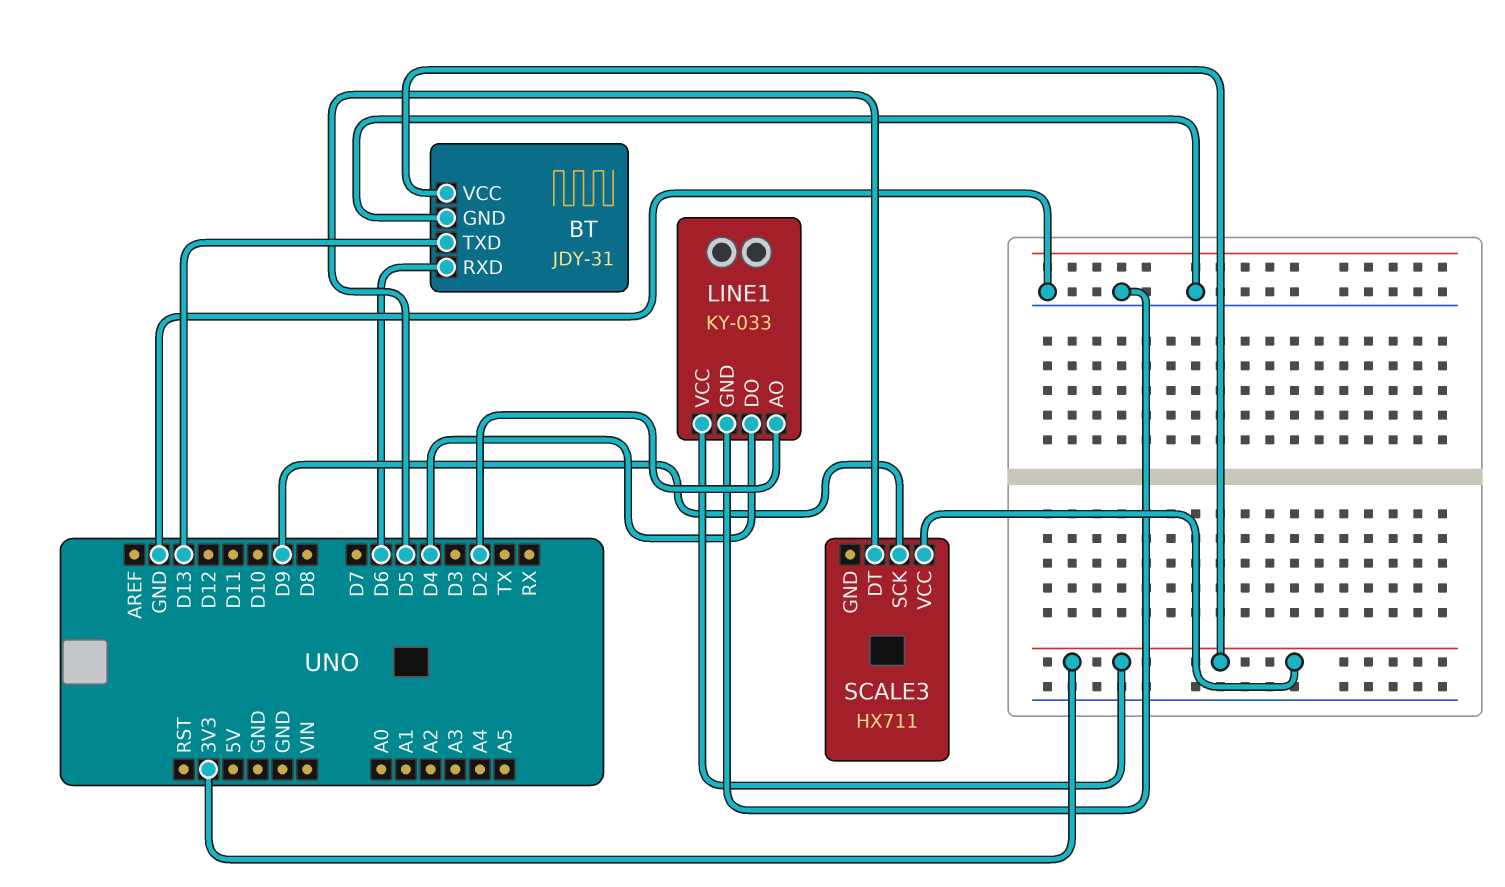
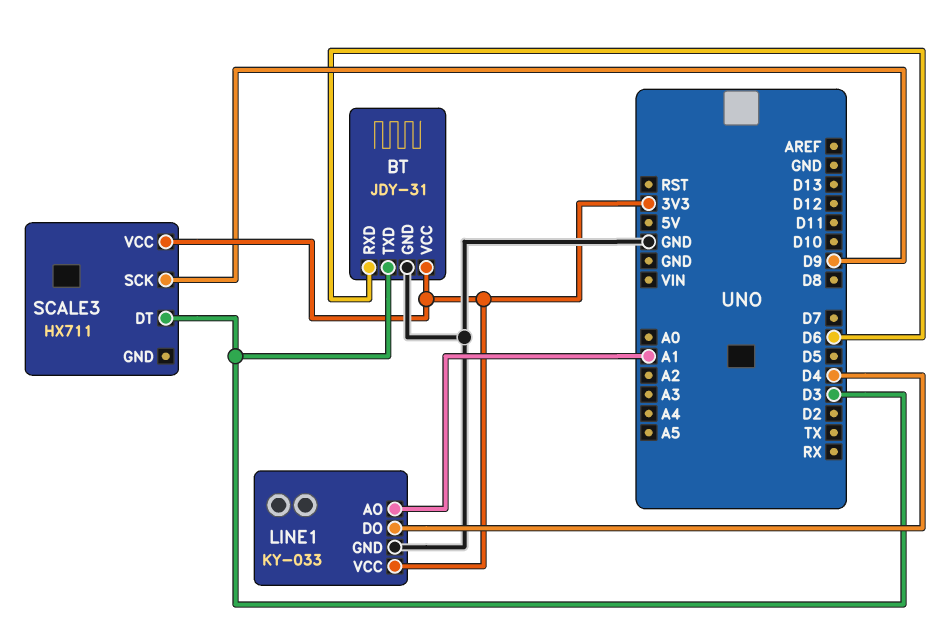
BT pin TXD: D13 -> D3
LINE1 pin AO: D2 -> A1
SCALE3 pin DT: D5 -> D3

